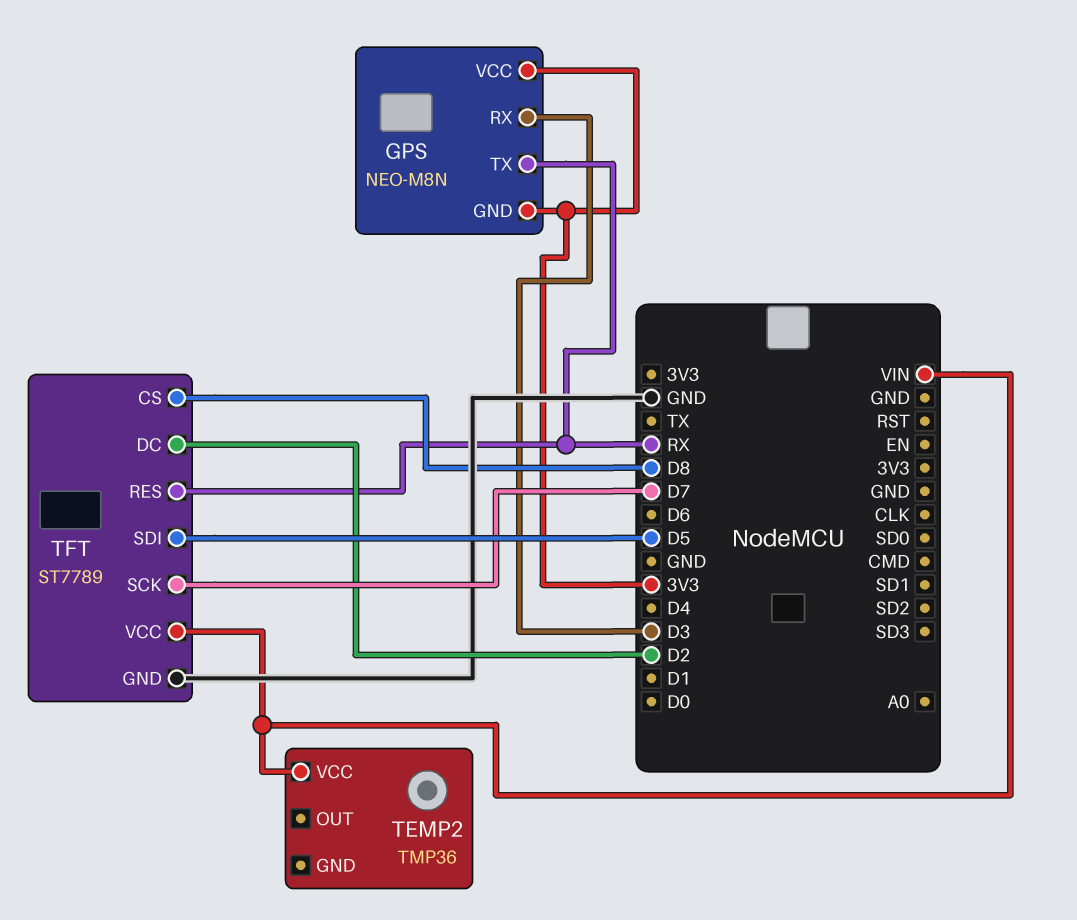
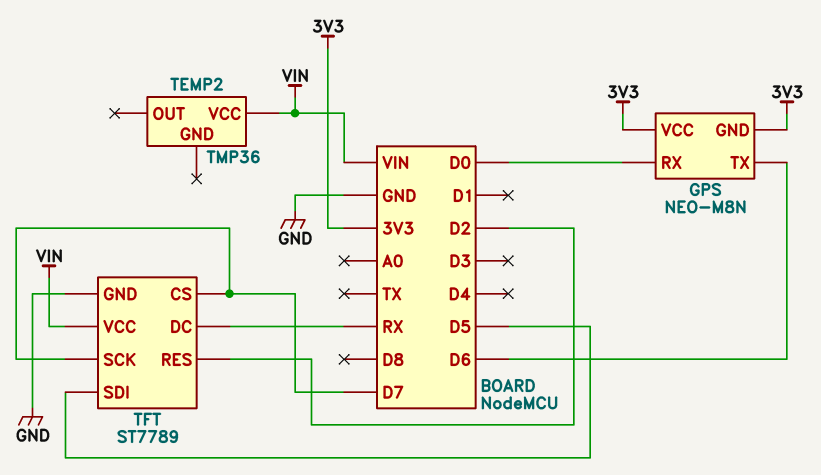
GPS pin RX: D3 -> D0
GPS pin TX: RX -> D6
TFT pin CS: D8 -> D7
TFT pin DC: D2 -> RX
TFT pin RES: RX -> D2

